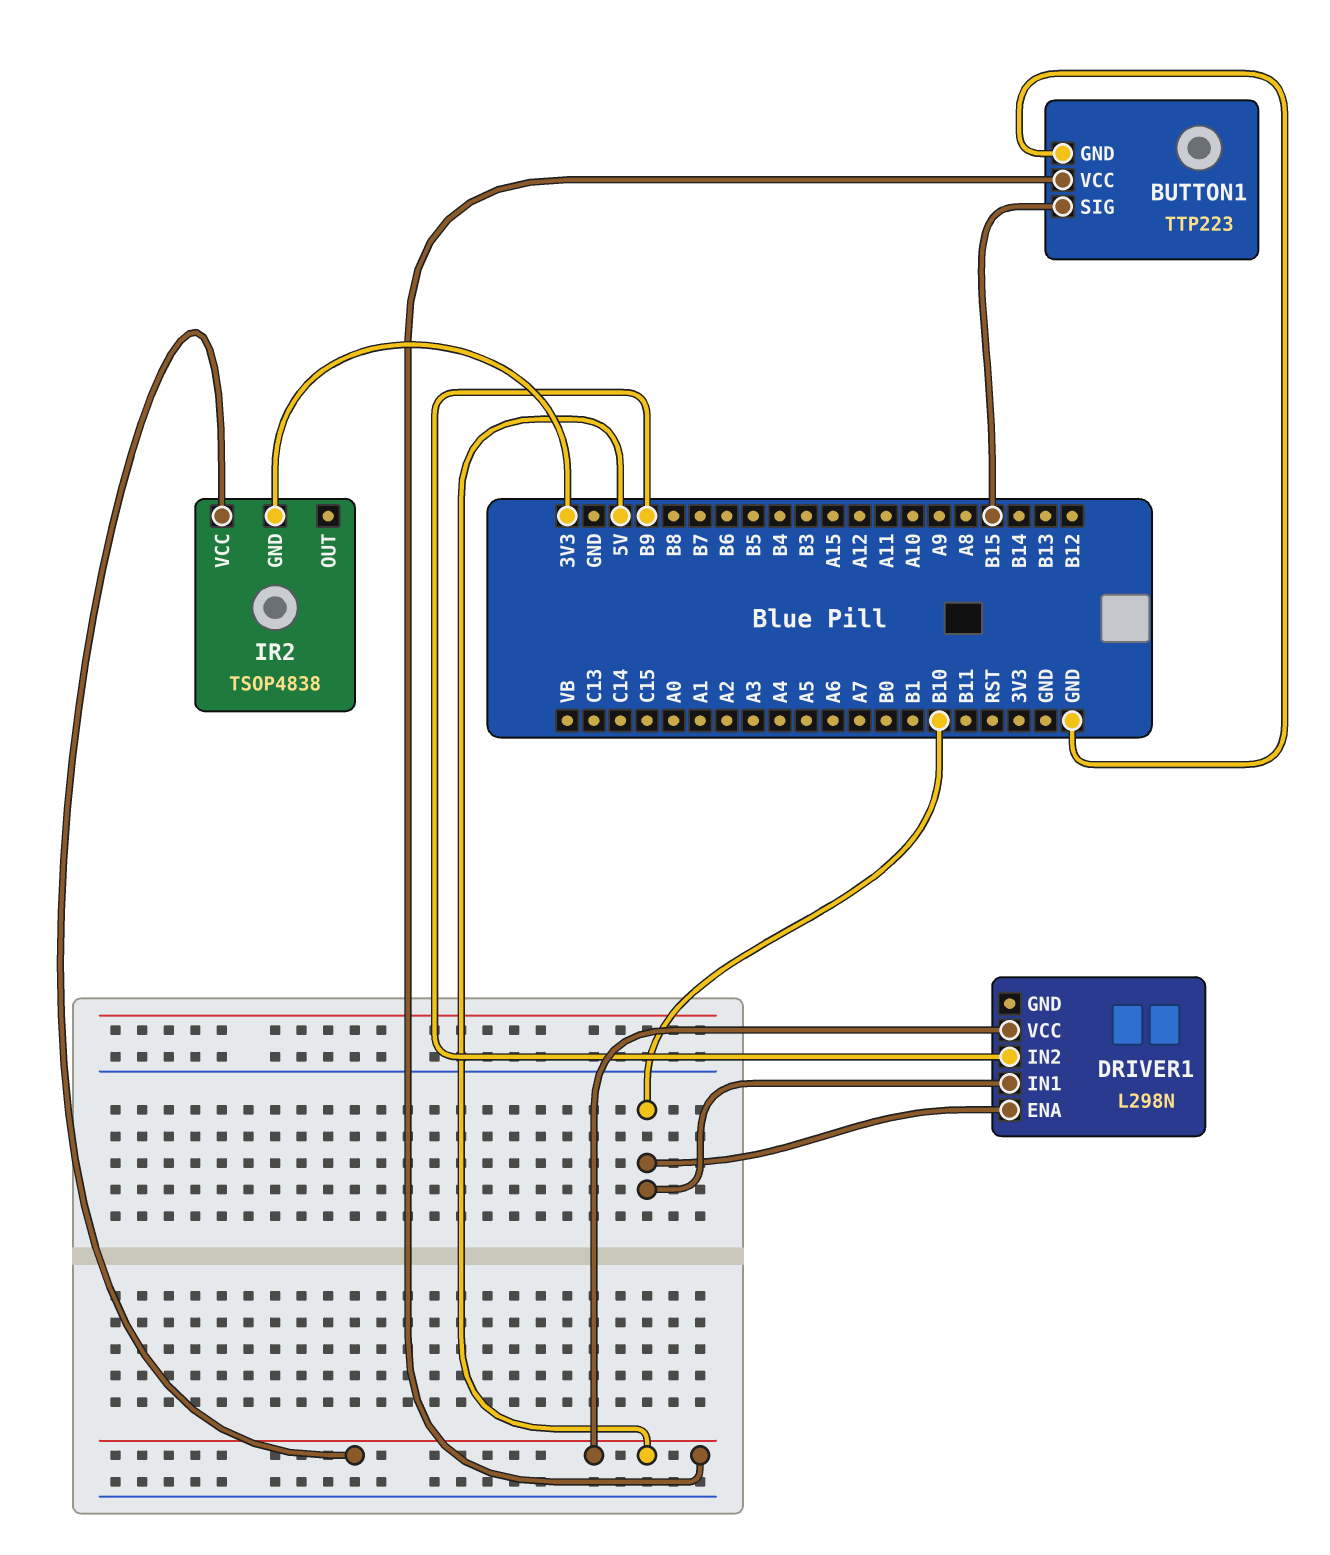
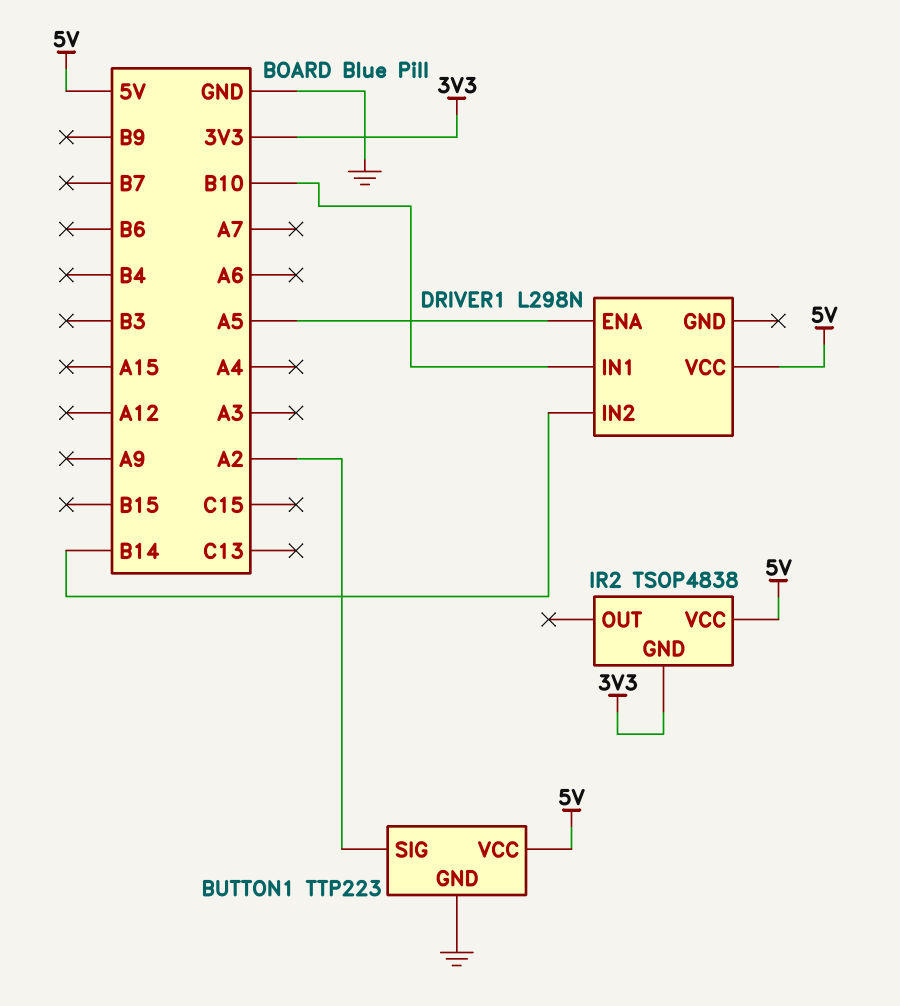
BUTTON1 pin SIG: B15 -> A2
DRIVER1 pin ENA: B10 -> A5
DRIVER1 pin IN2: B9 -> B14

